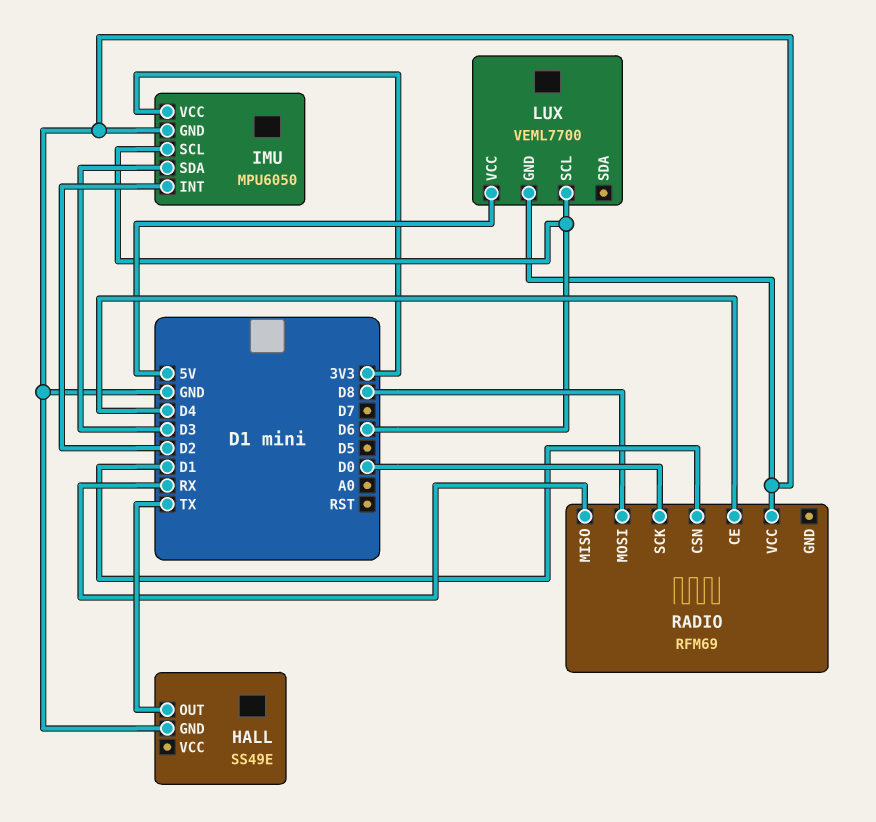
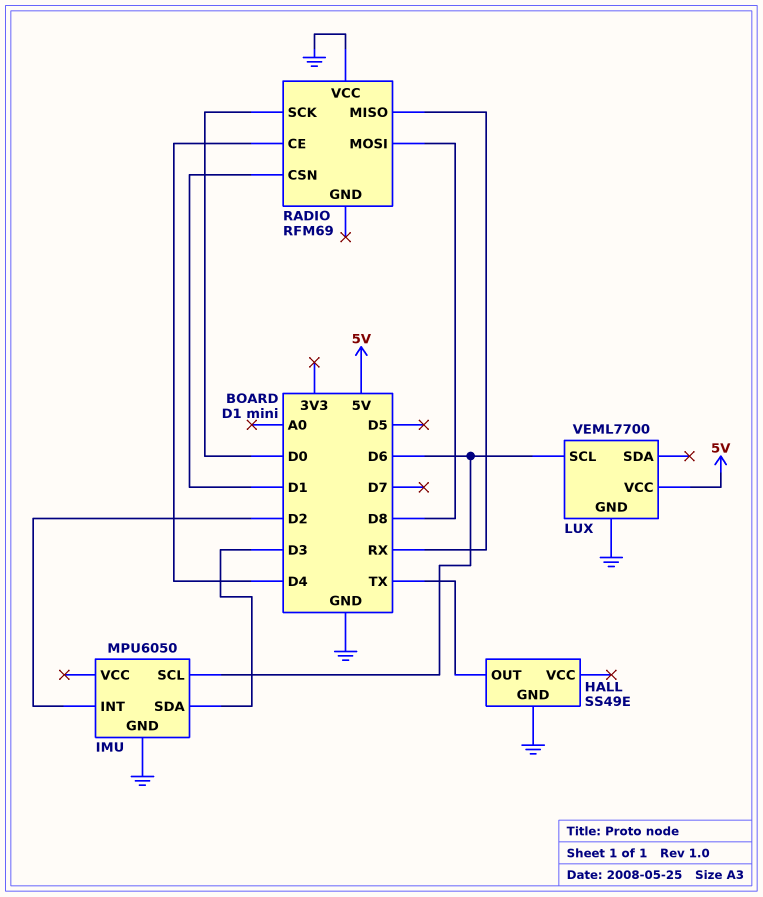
IMU pin VCC: 3V3 -> none

